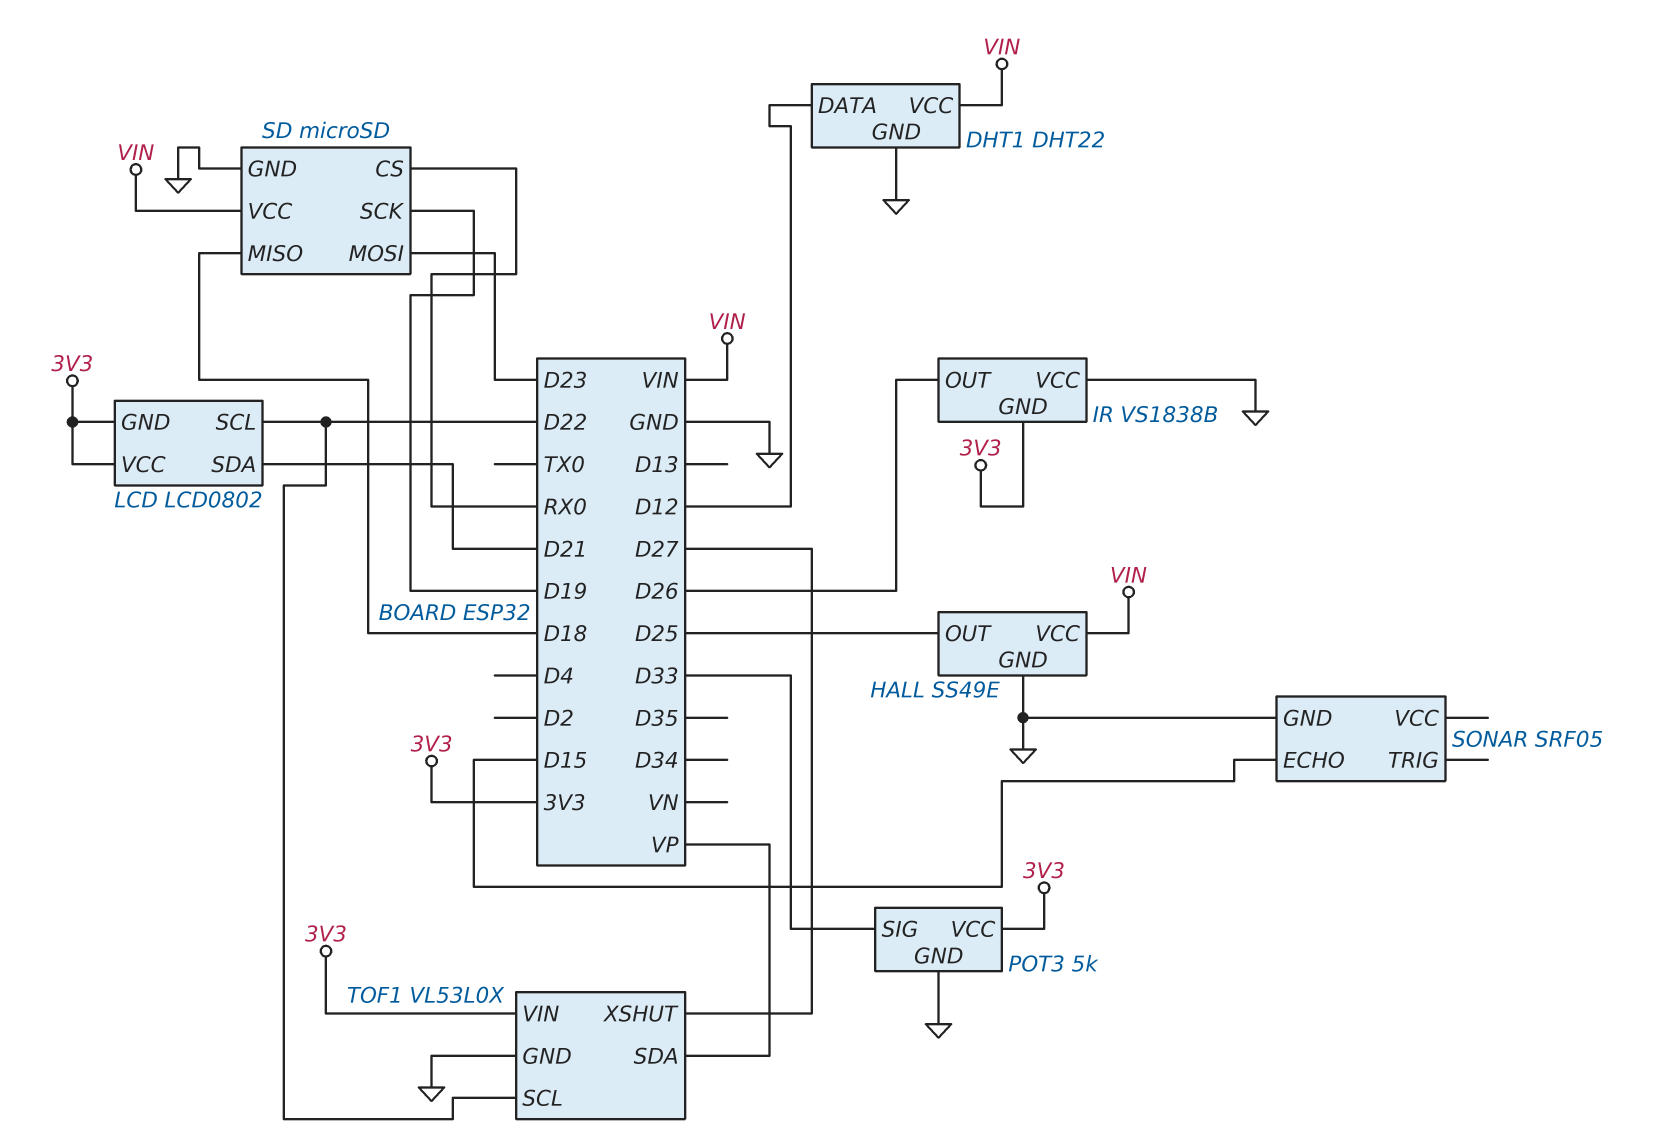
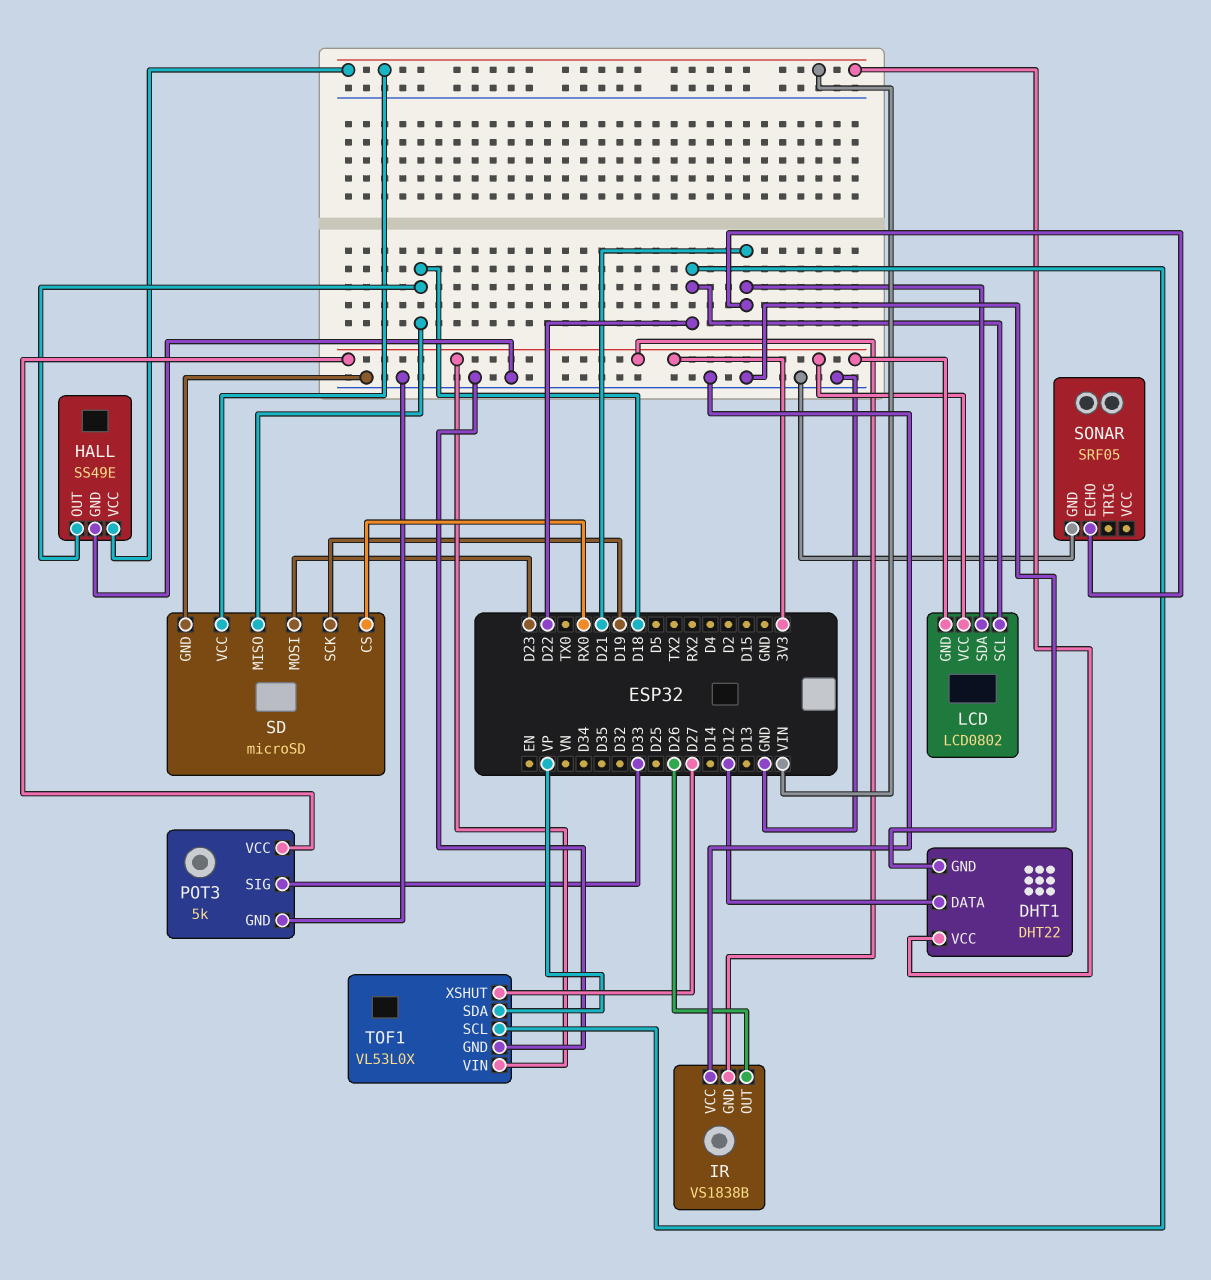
HALL pin OUT: D25 -> D18
SONAR pin ECHO: D15 -> D21

